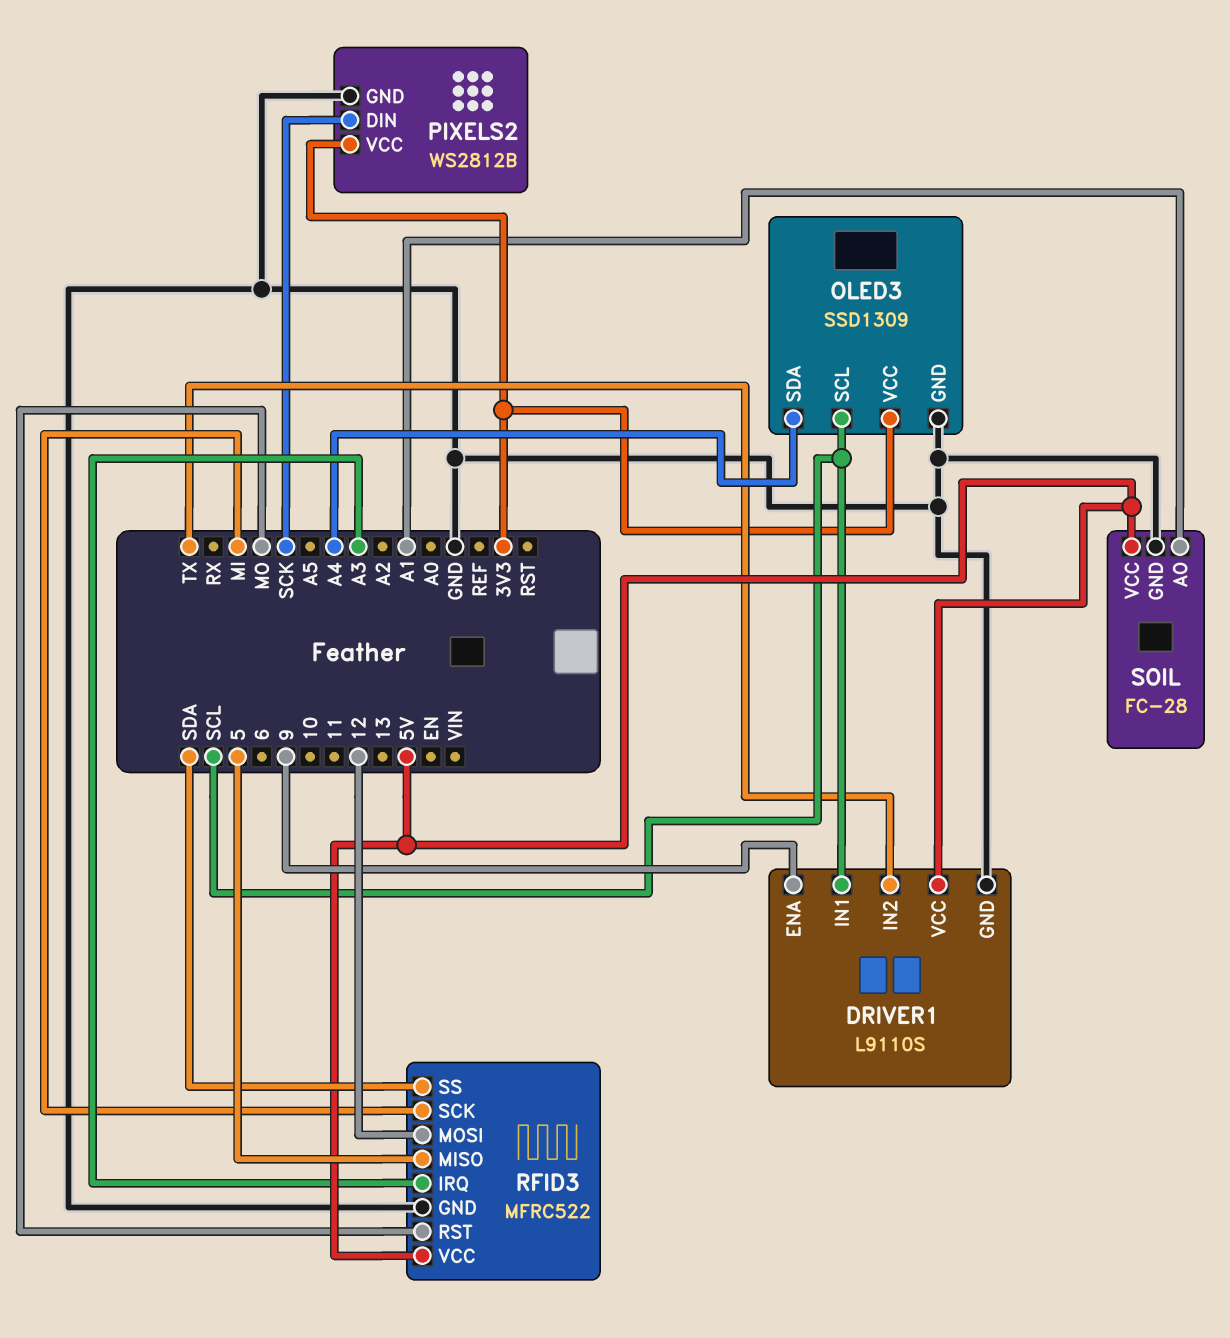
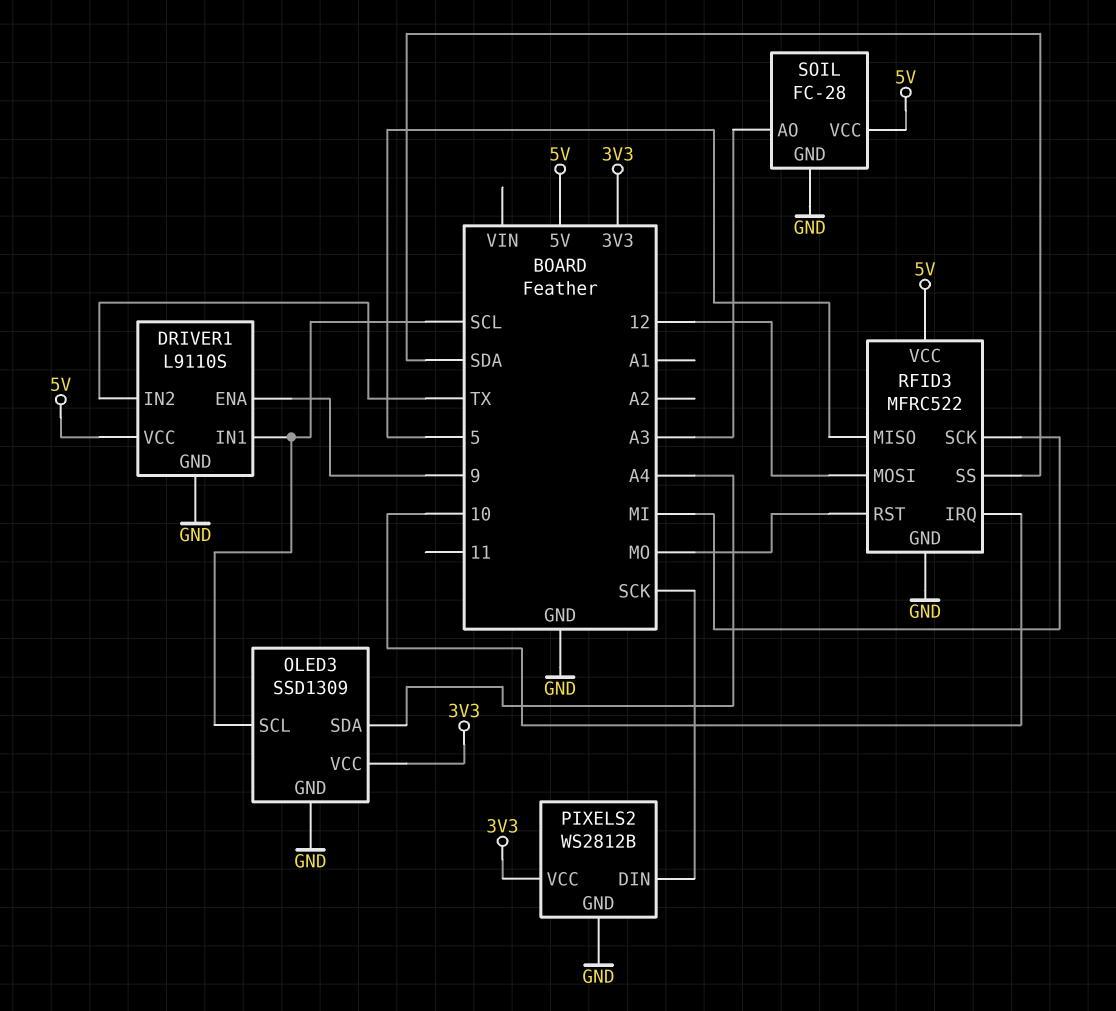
RFID3 pin IRQ: A3 -> 10
SOIL pin AO: A1 -> A3

